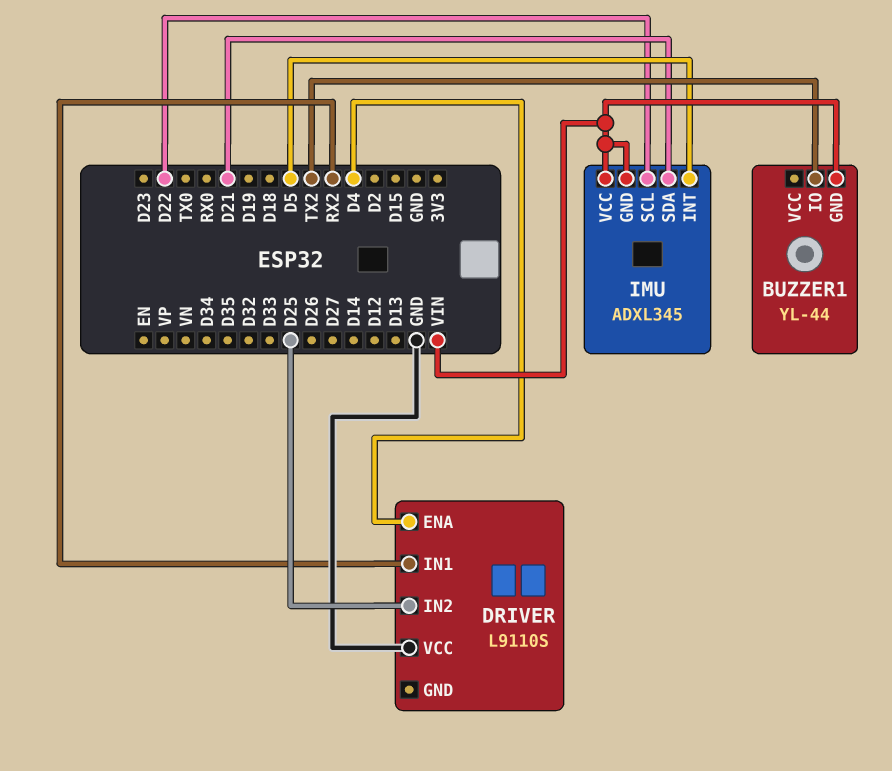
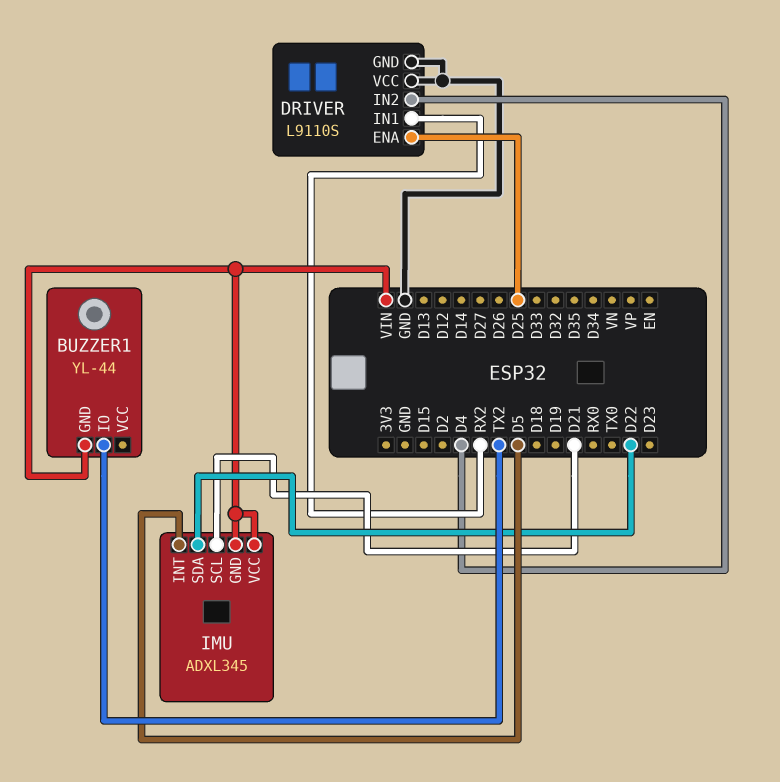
DRIVER pin ENA: D4 -> D25
DRIVER pin GND: none -> GND
DRIVER pin IN2: D25 -> D4
IMU pin SCL: D22 -> D21
IMU pin SDA: D21 -> D22

